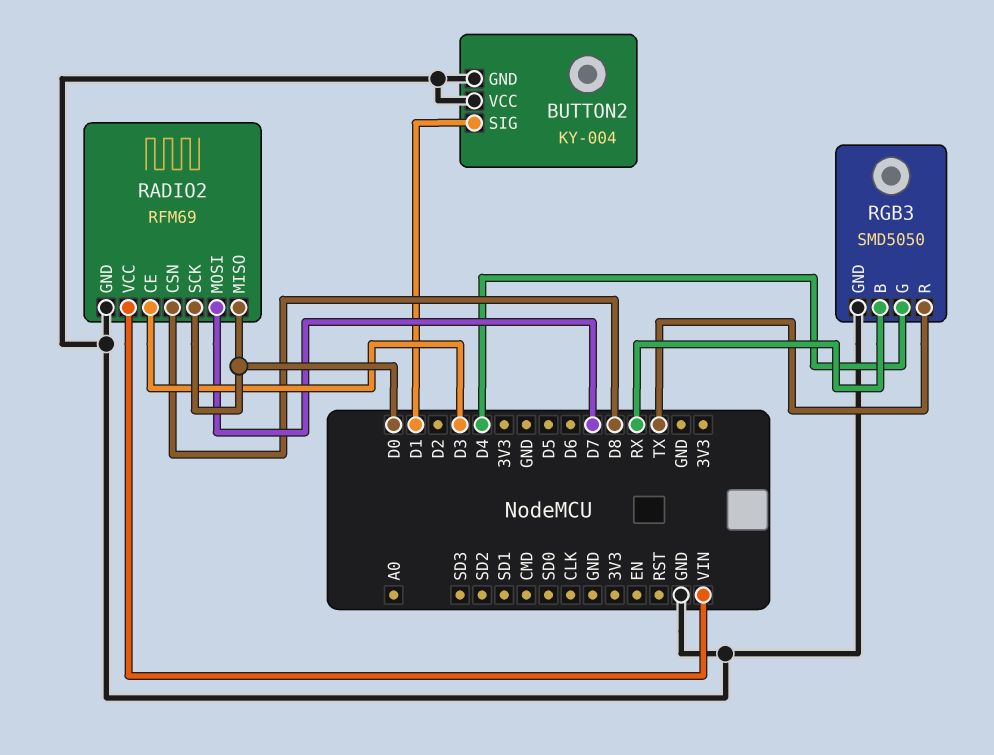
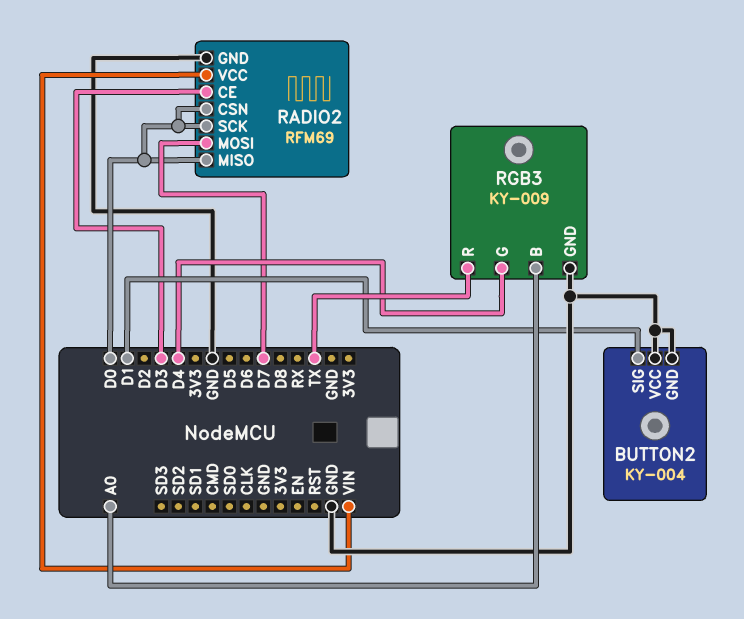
RADIO2 pin CSN: D8 -> D0
RGB3: SMD5050 -> KY-009
RGB3 pin B: RX -> A0

